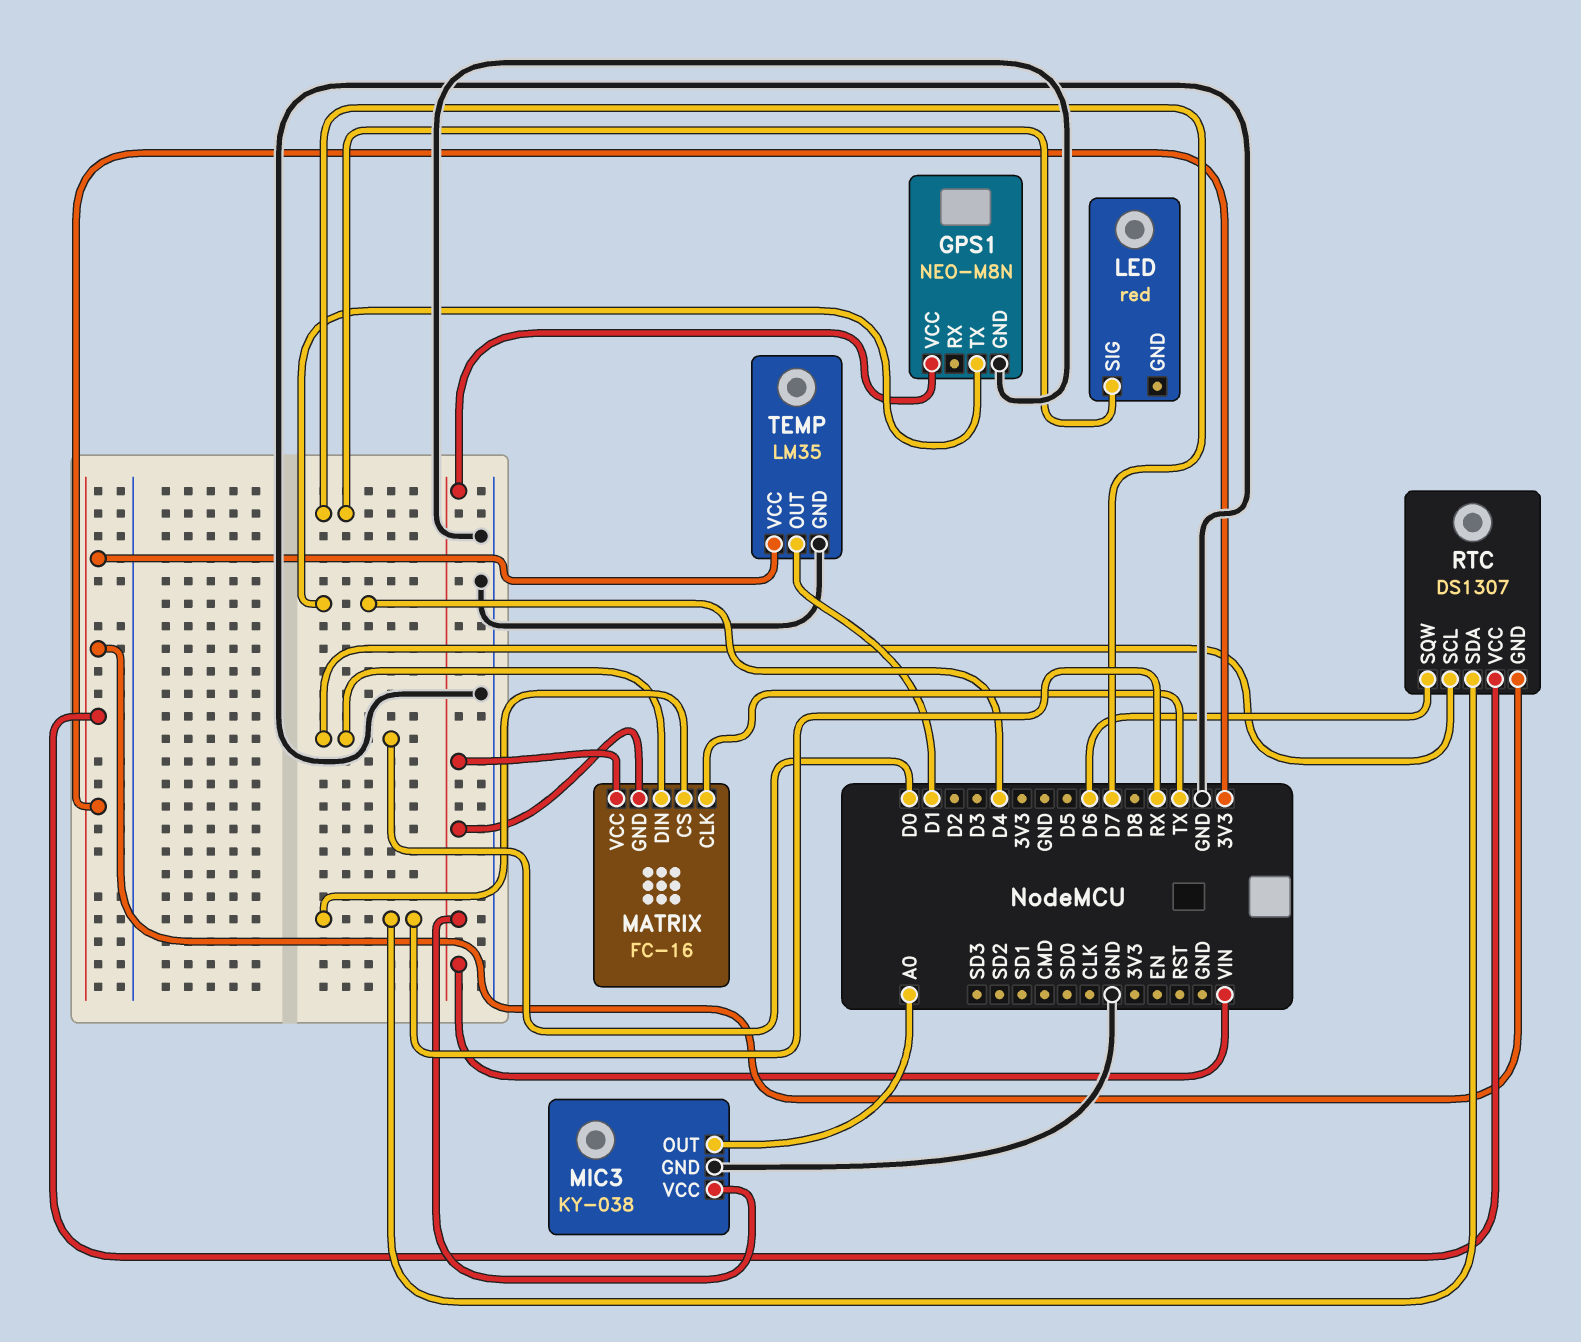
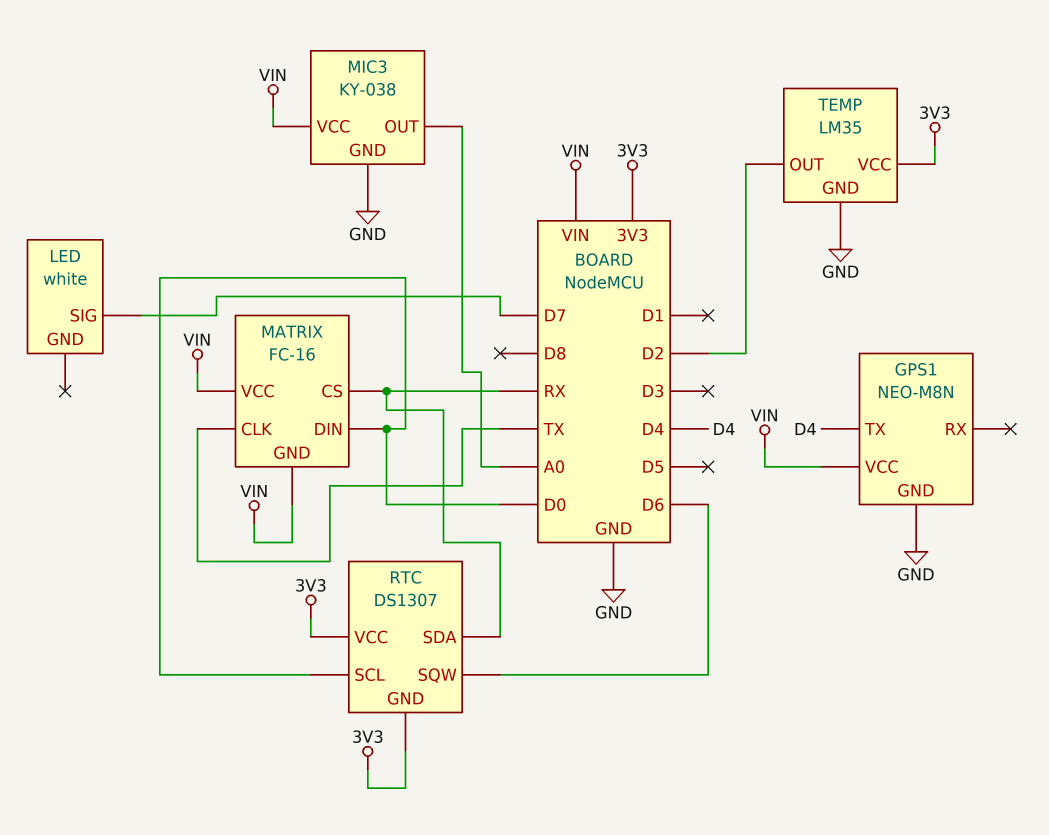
LED: red -> white
TEMP pin OUT: D1 -> D2

